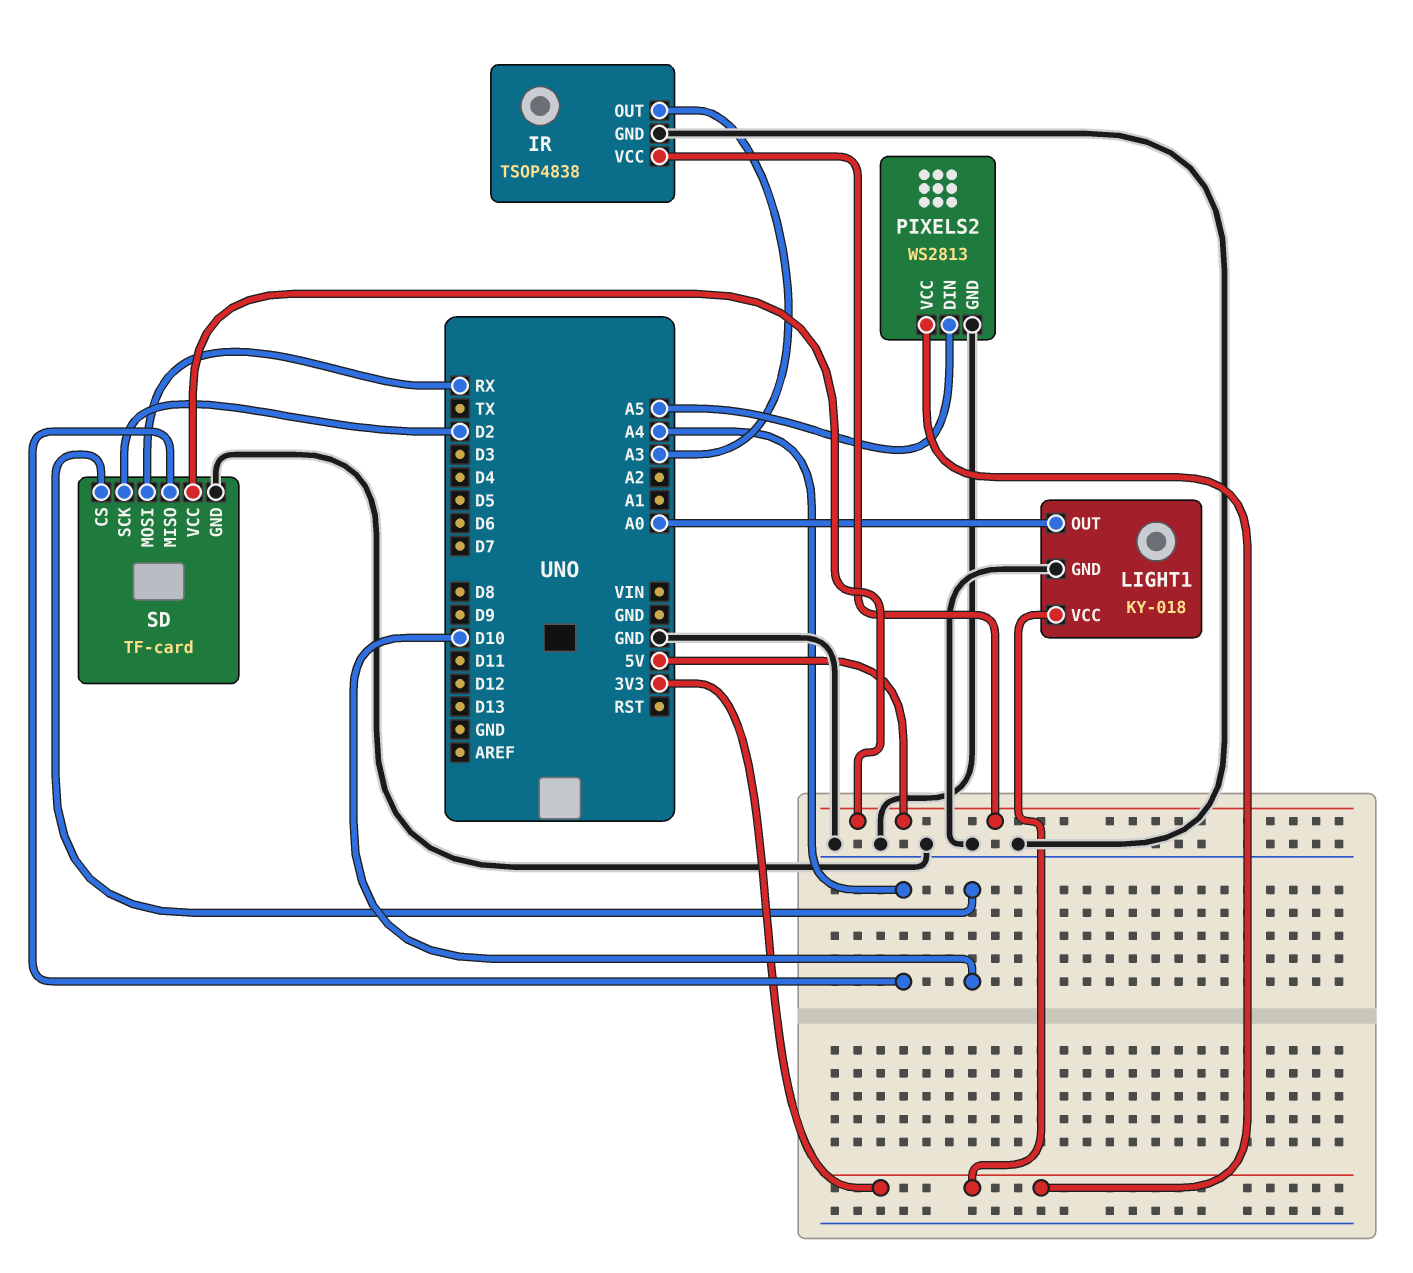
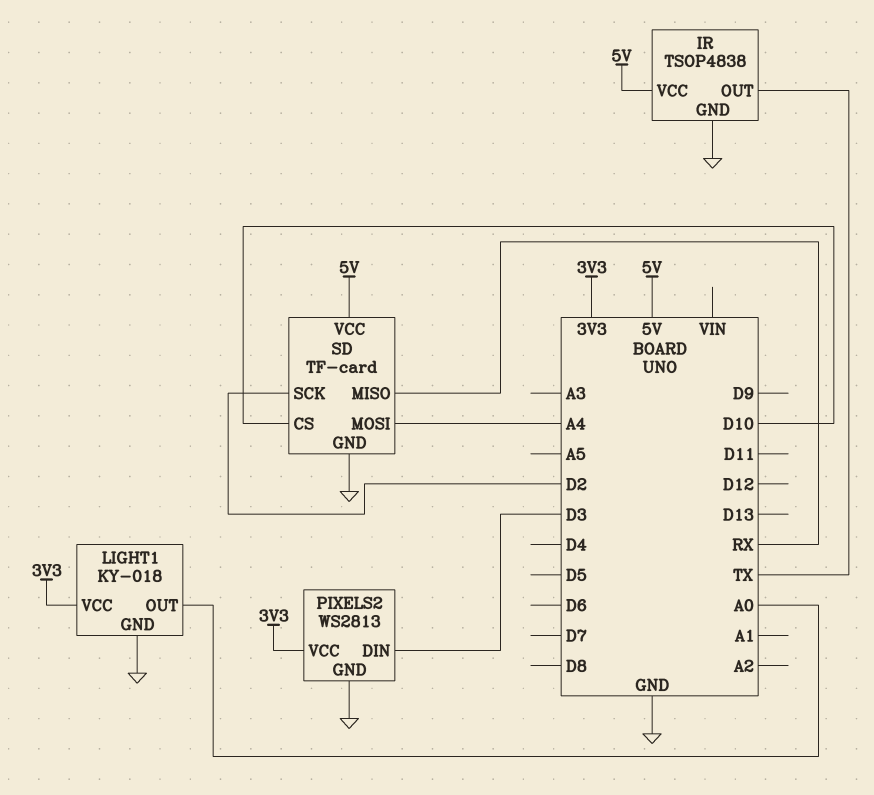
IR pin OUT: A3 -> TX
PIXELS2 pin DIN: A5 -> D3
SD pin MISO: A4 -> RX
SD pin MOSI: RX -> A4

